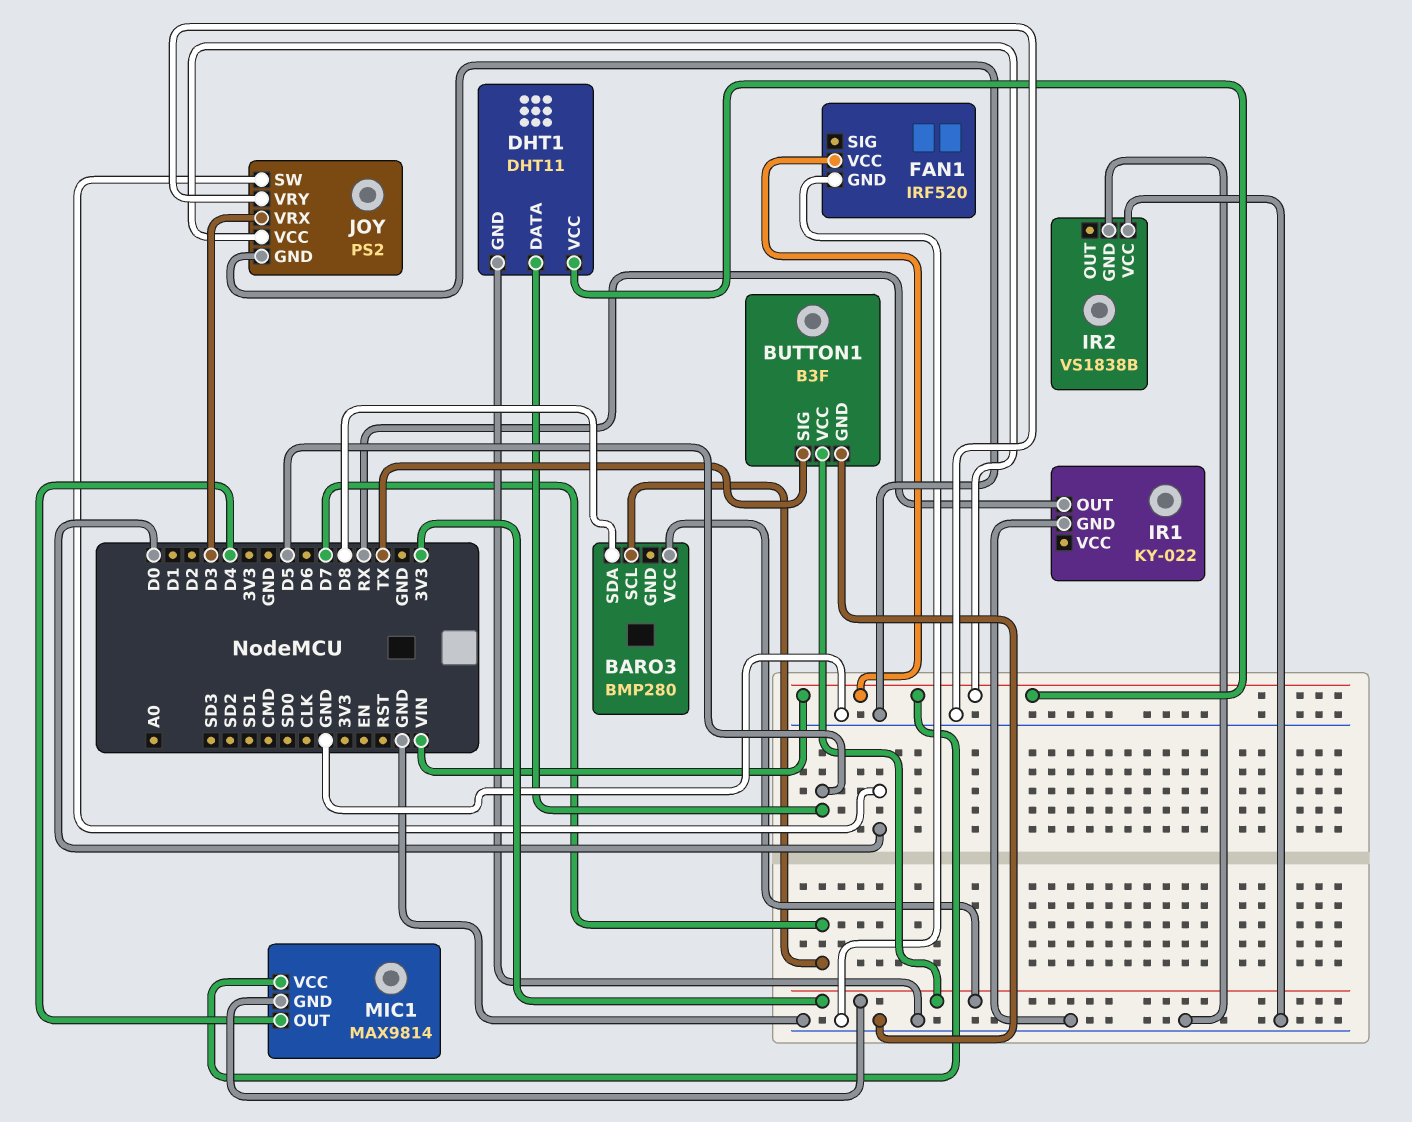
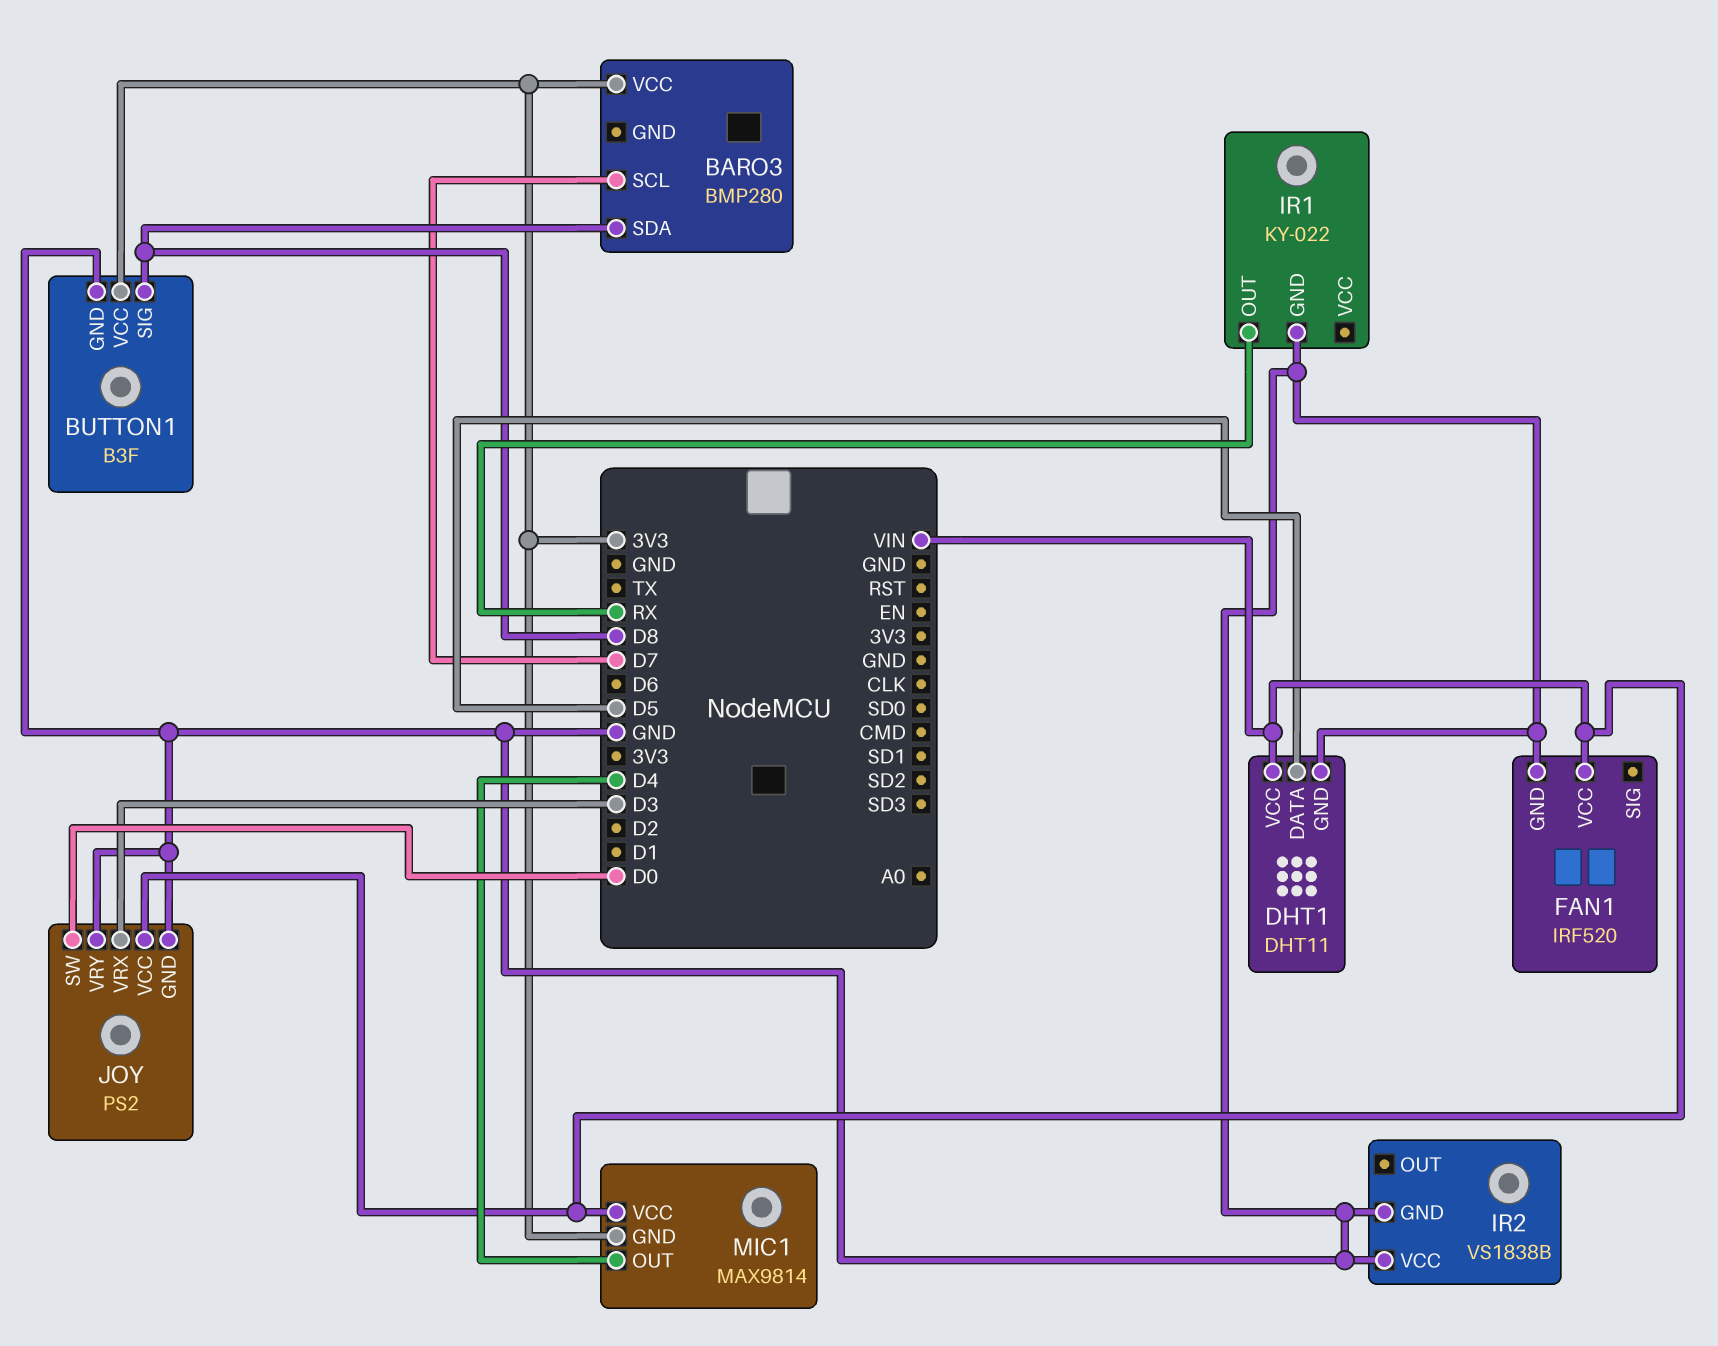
BUTTON1 pin SIG: TX -> D8

